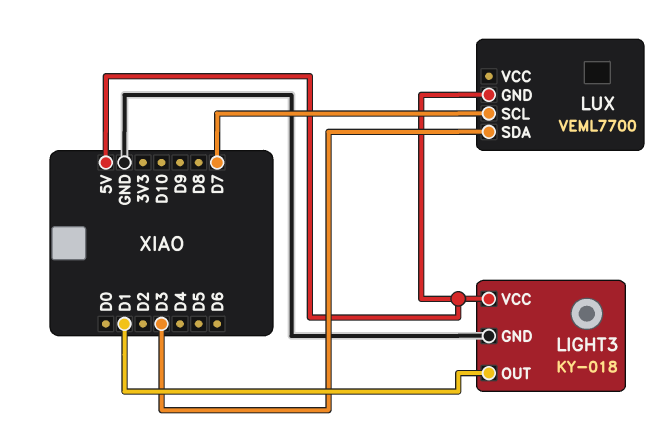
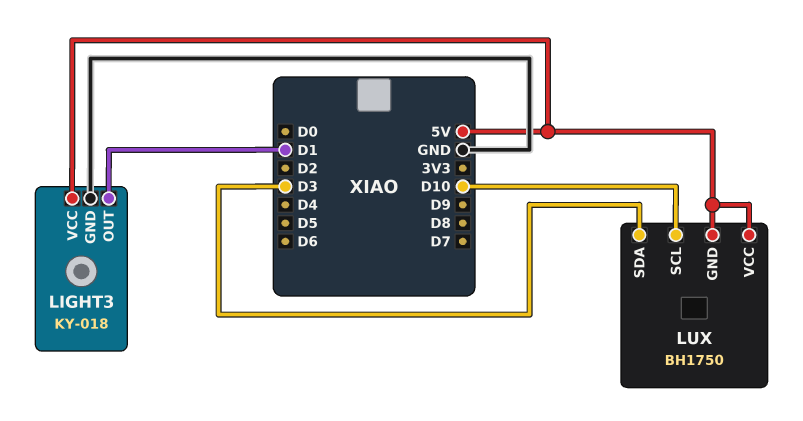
LUX: VEML7700 -> BH1750
LUX pin SCL: D7 -> D10
LUX pin VCC: none -> 5V

